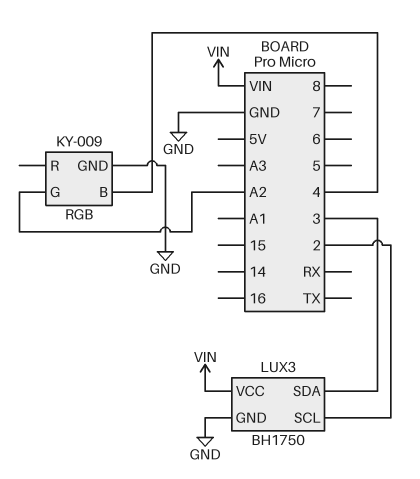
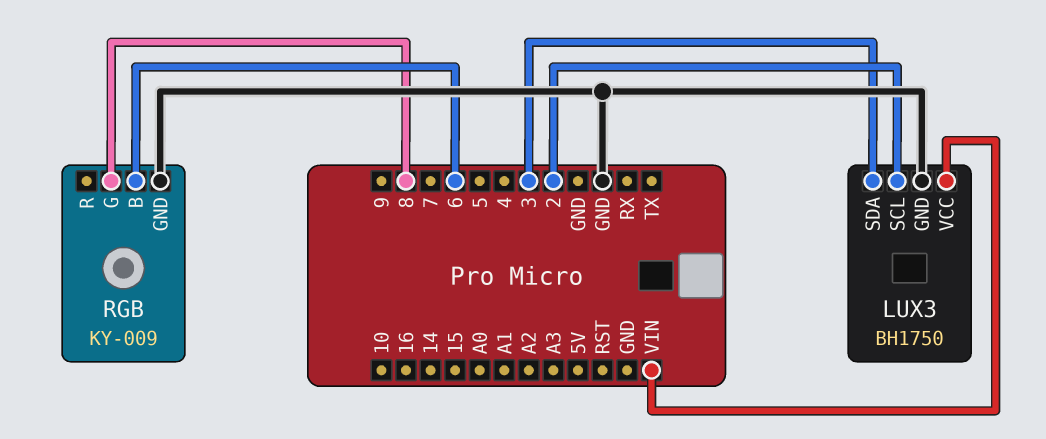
RGB pin B: 4 -> 6
RGB pin G: A2 -> 8

